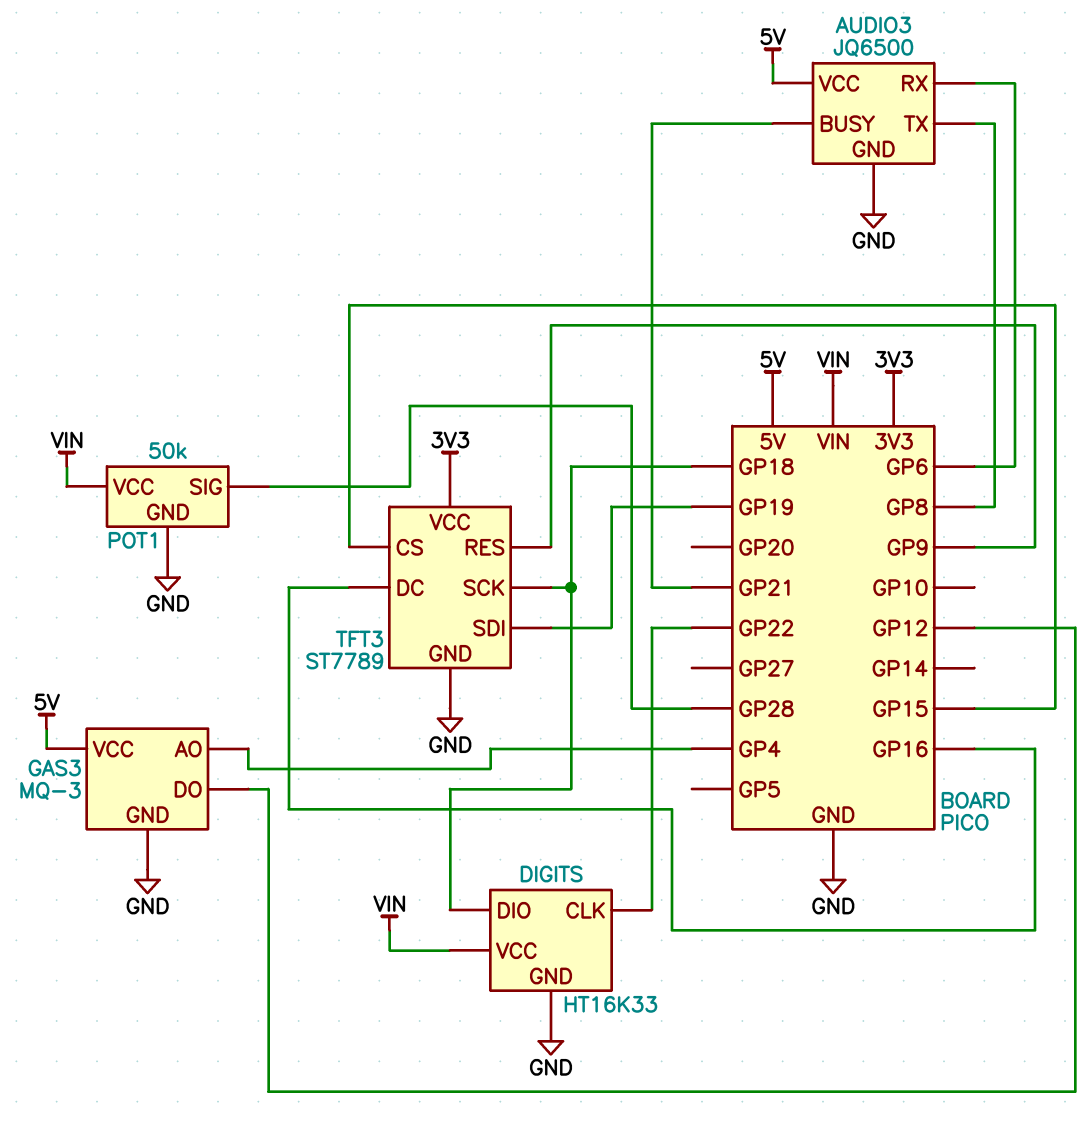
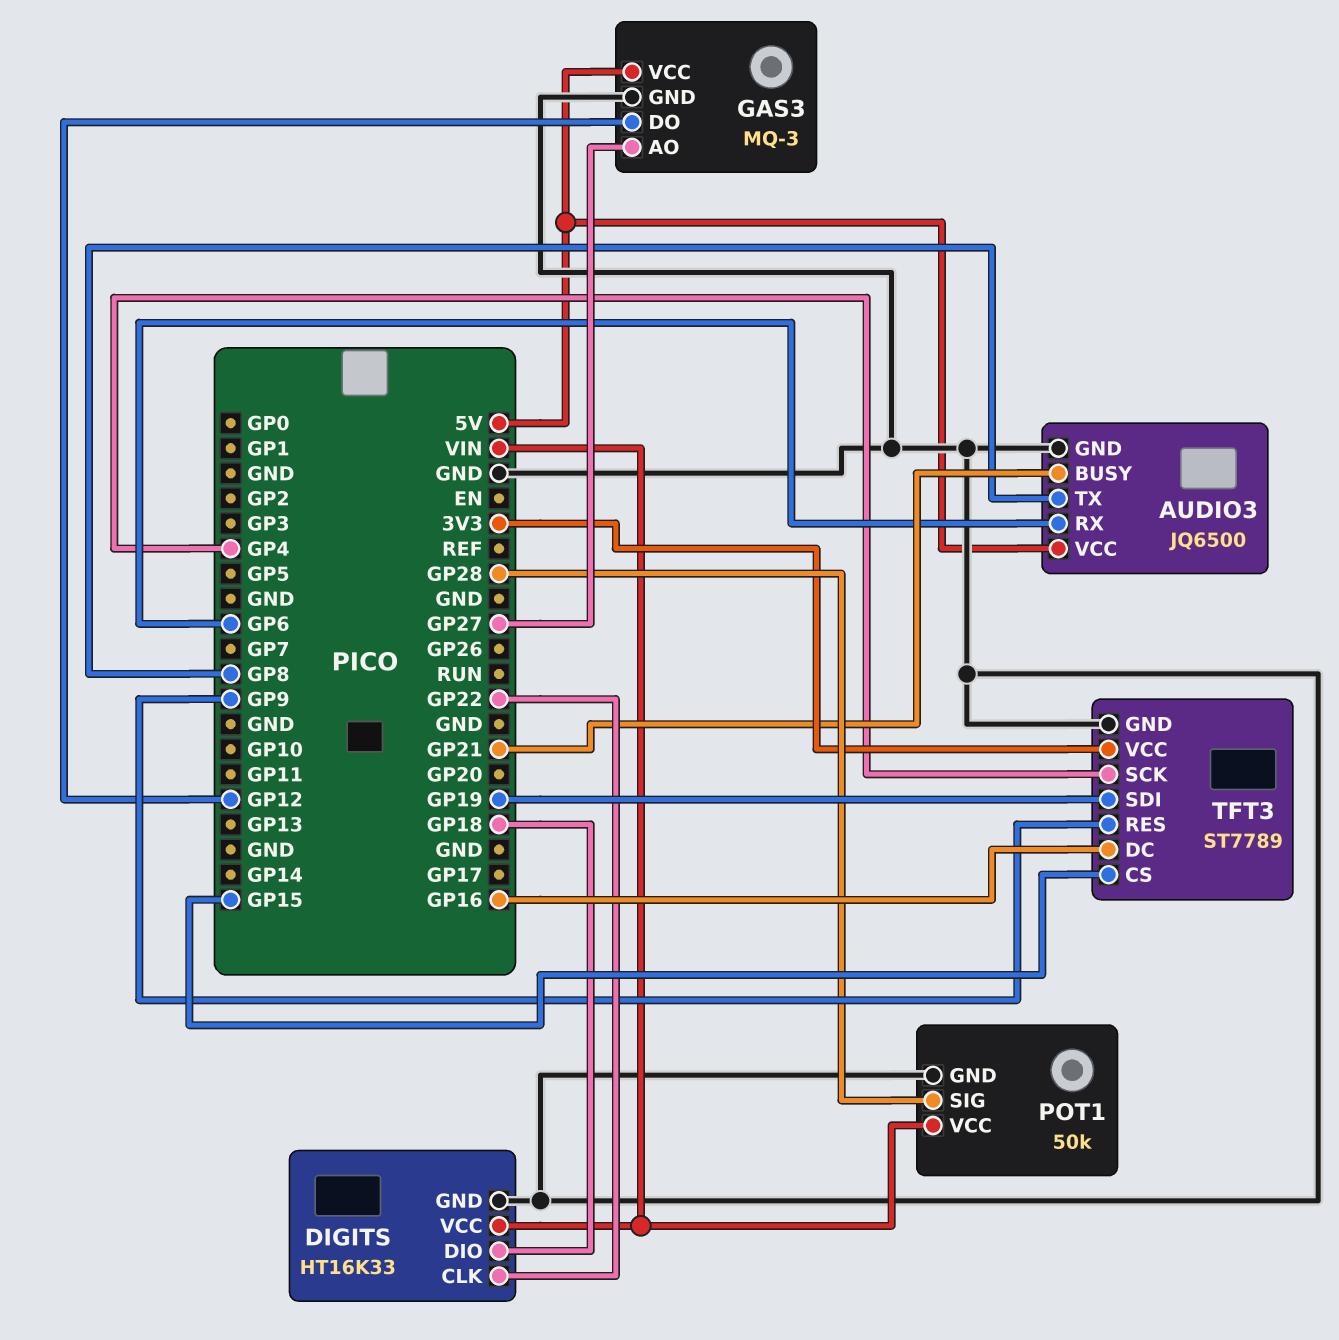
GAS3 pin AO: GP4 -> GP27
TFT3 pin SCK: GP18 -> GP4

